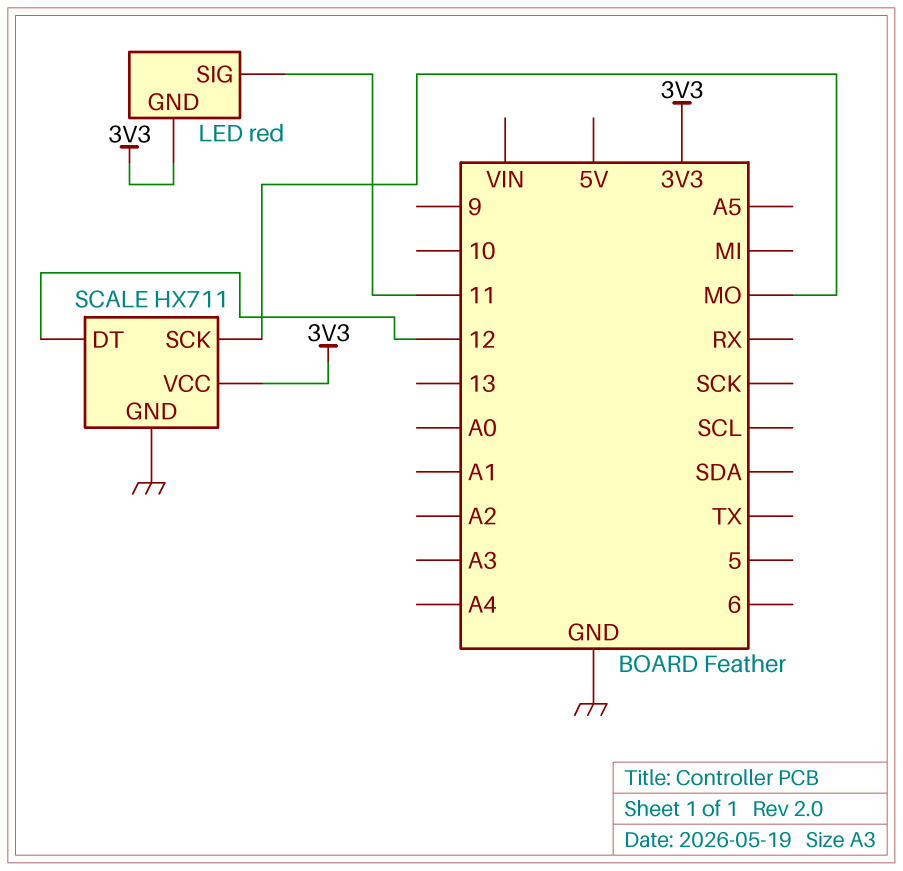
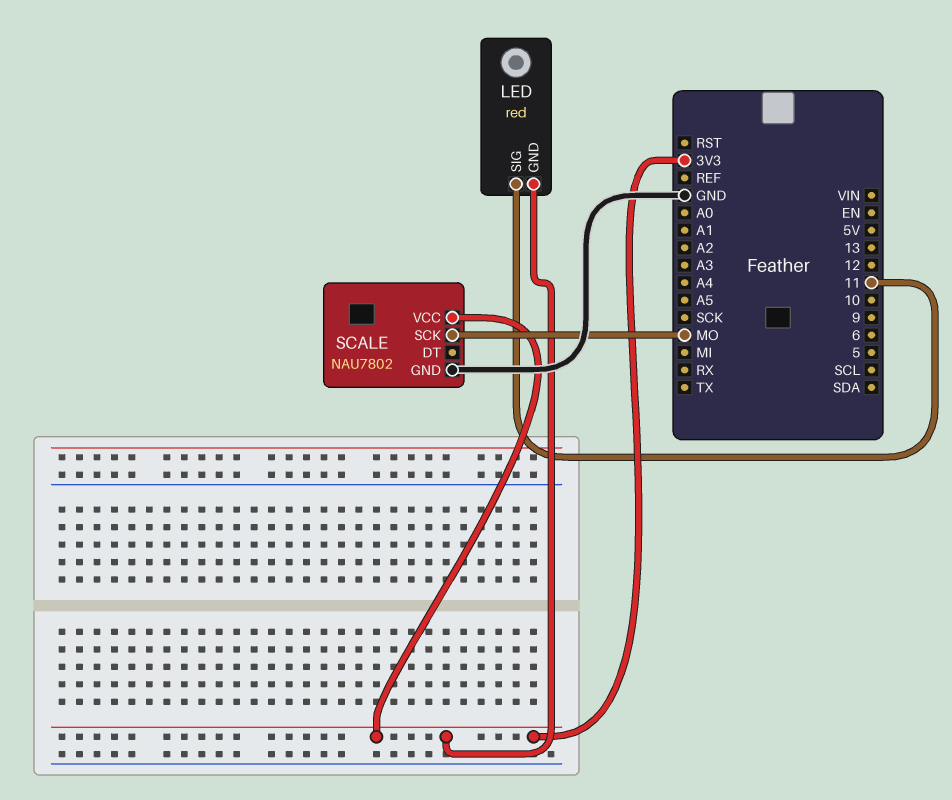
SCALE: HX711 -> NAU7802
SCALE pin DT: 12 -> none

